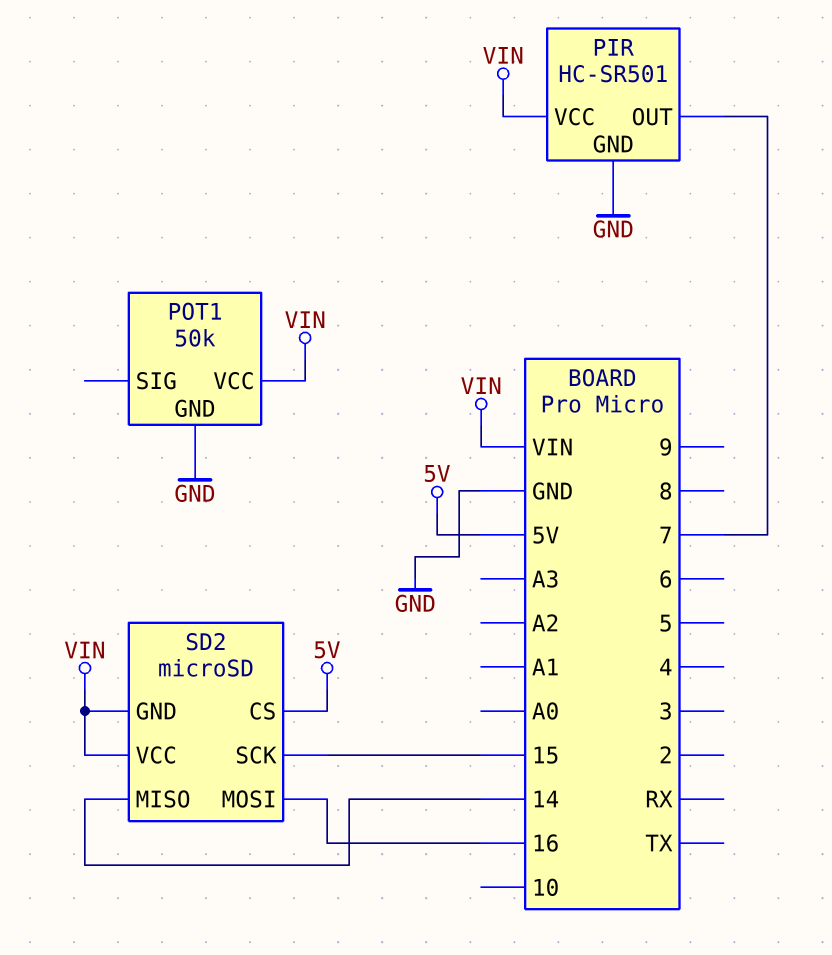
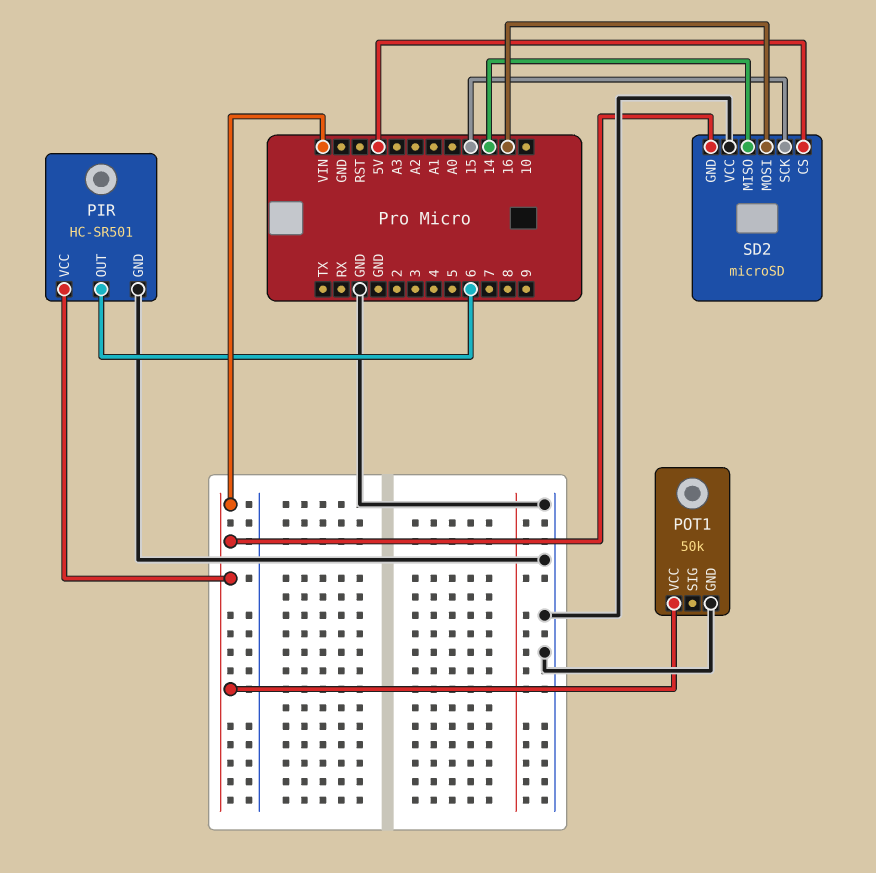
PIR pin OUT: 7 -> 6
SD2 pin VCC: VIN -> GND

